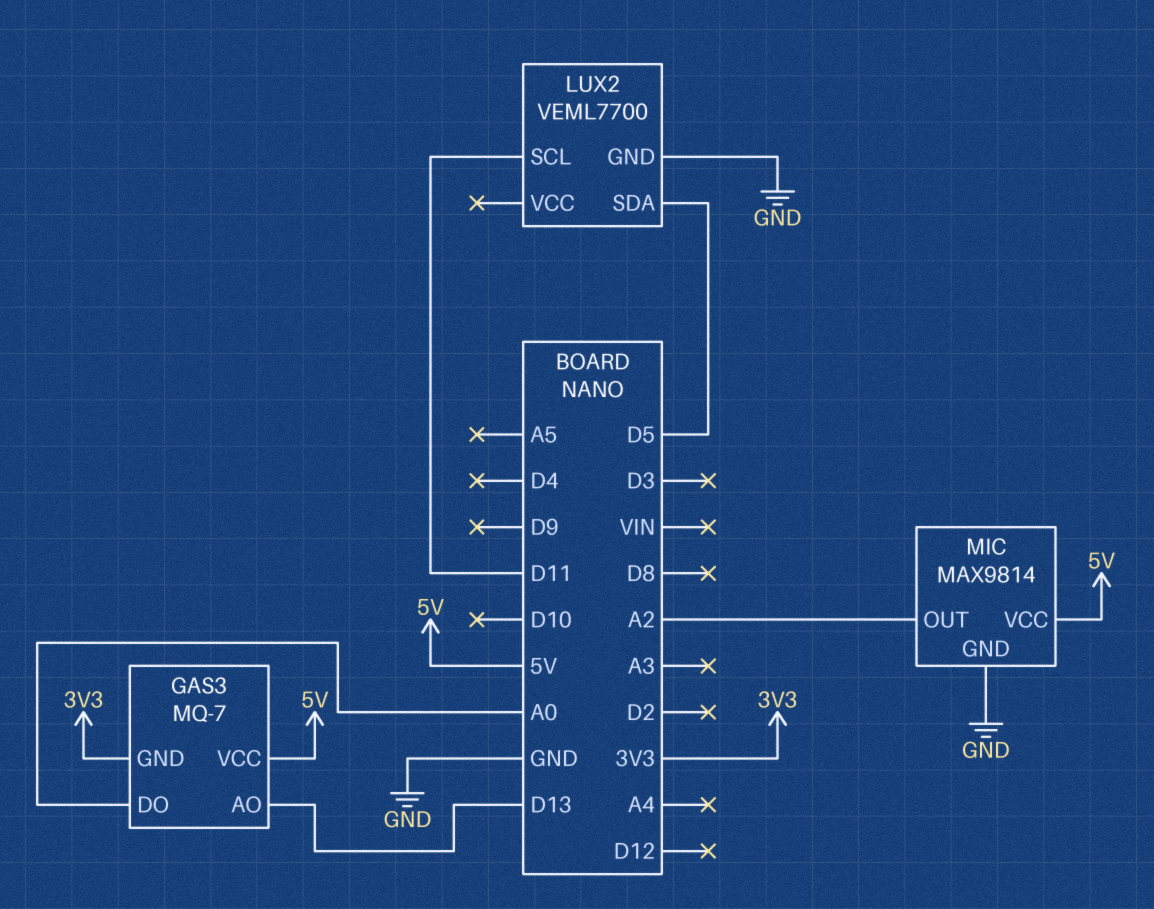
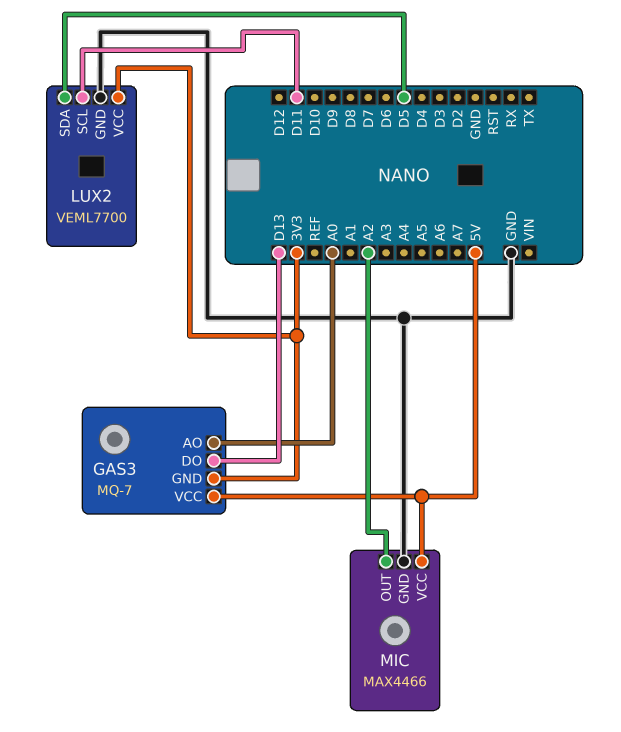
GAS3 pin AO: D13 -> A0
GAS3 pin DO: A0 -> D13
LUX2 pin VCC: none -> 3V3
MIC: MAX9814 -> MAX4466

